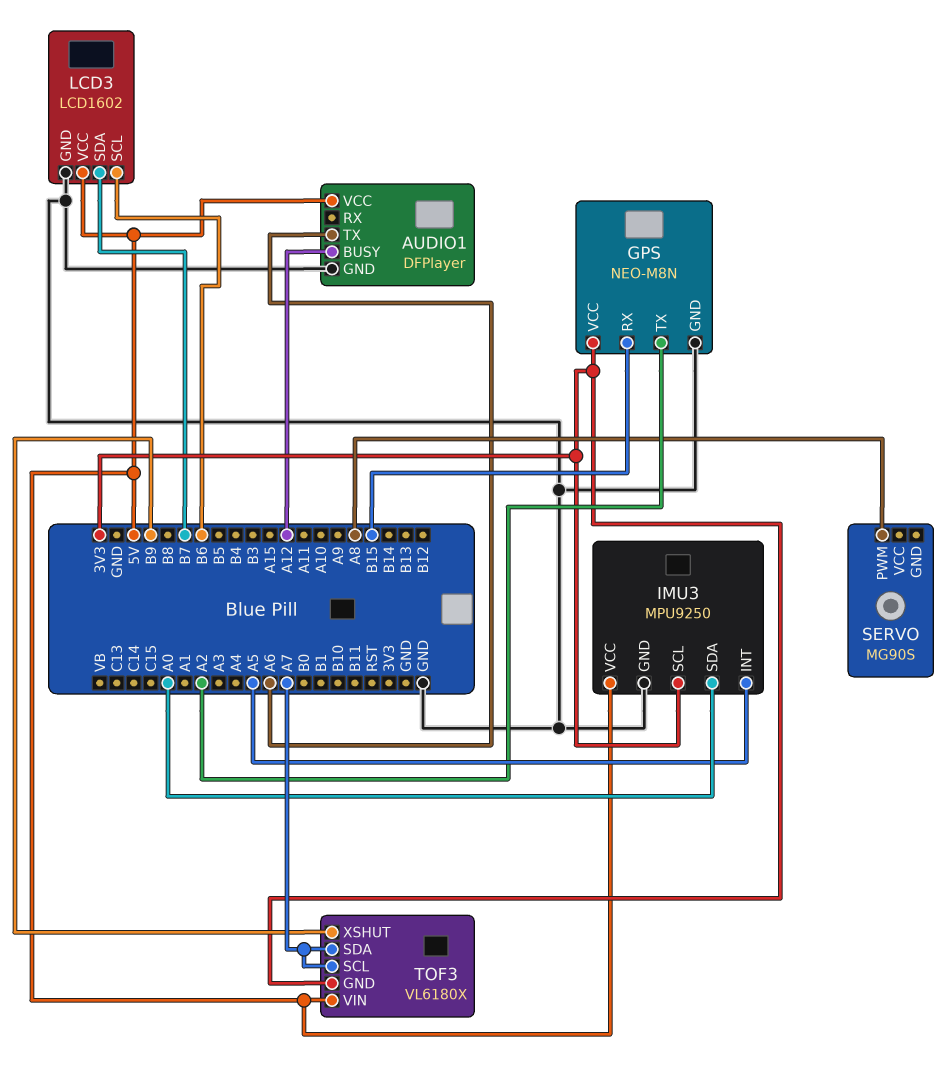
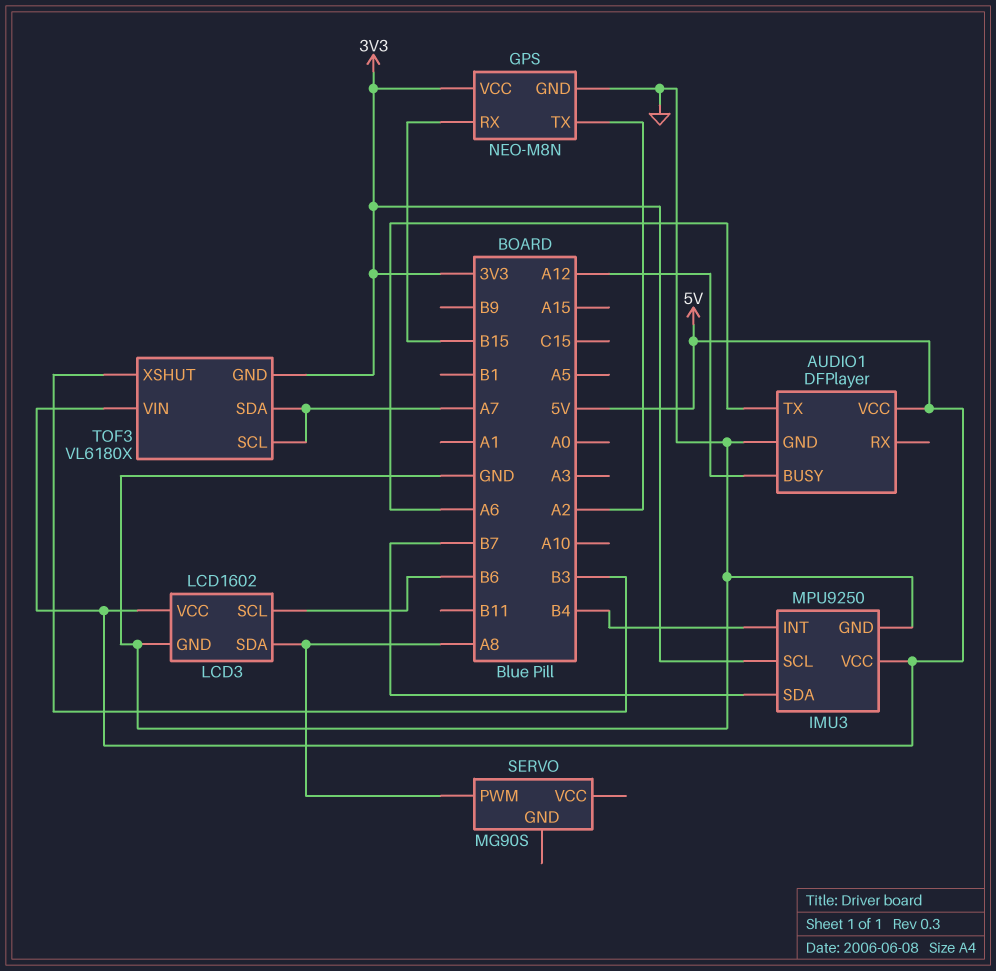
IMU3 pin INT: A5 -> B4
IMU3 pin SDA: A0 -> B7
LCD3 pin SDA: B7 -> A8
TOF3 pin XSHUT: B9 -> B3

